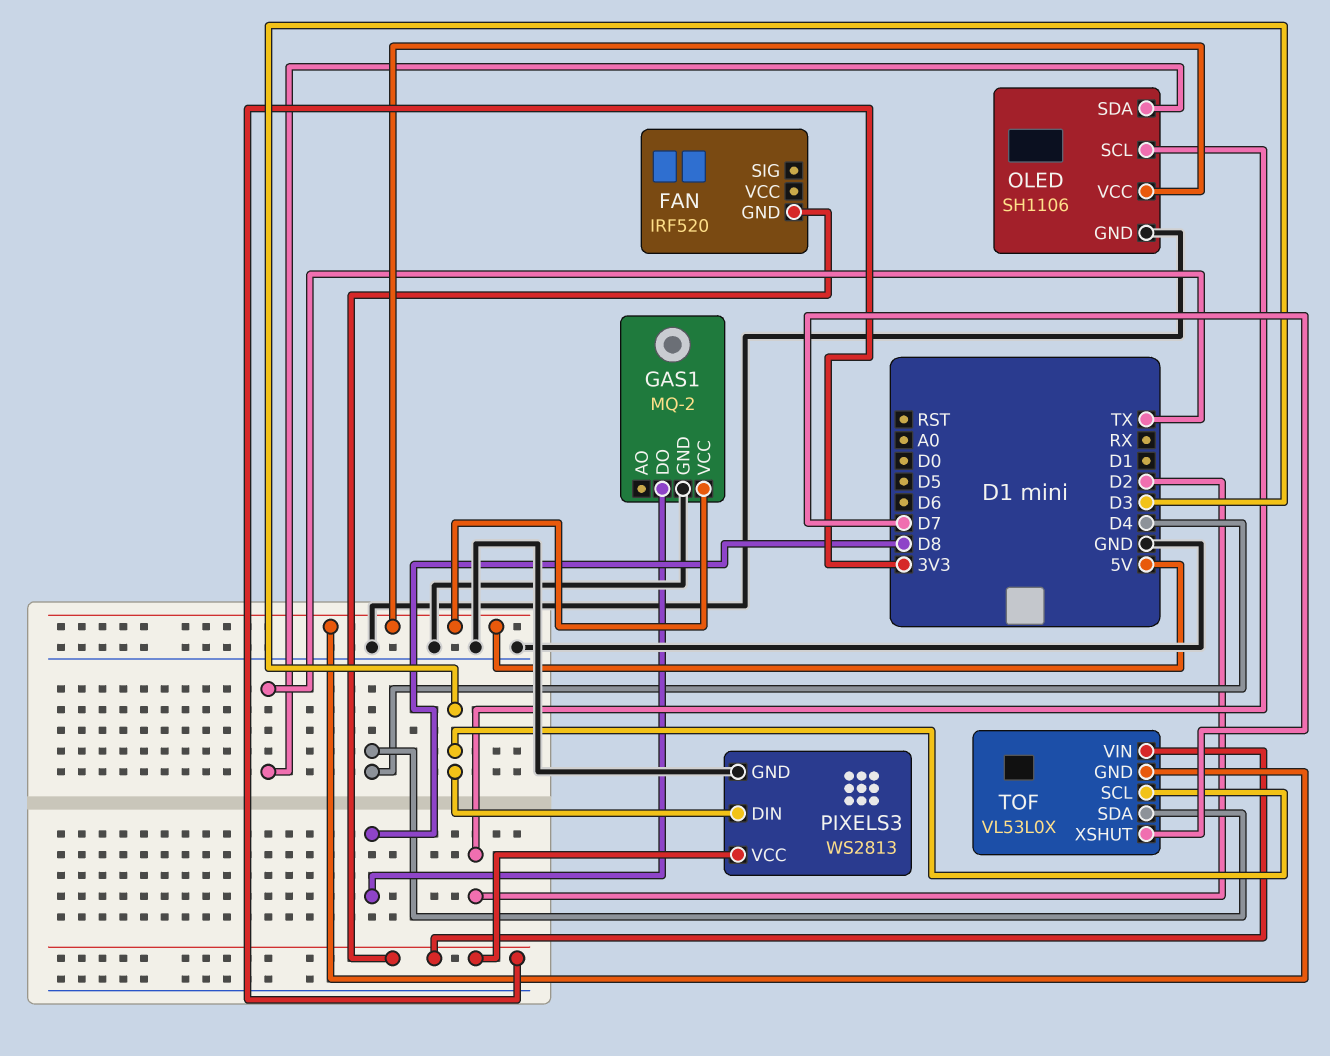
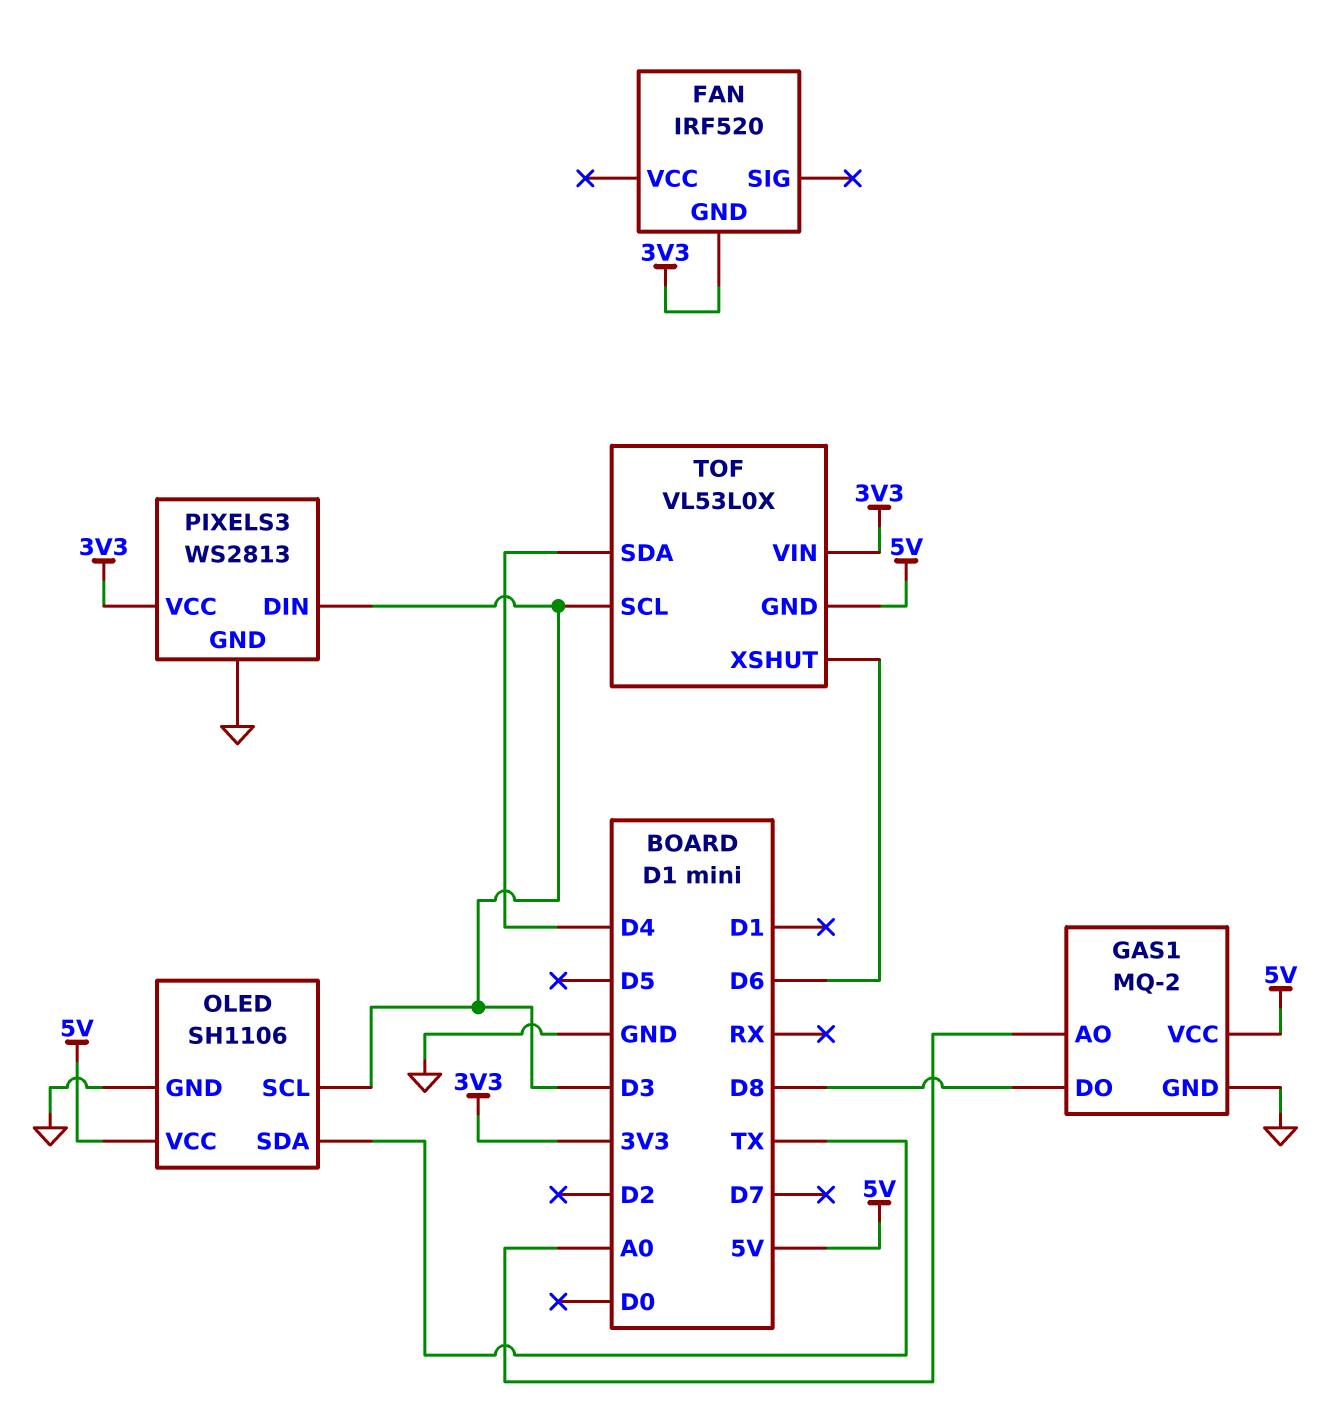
GAS1 pin AO: none -> A0
OLED pin SCL: D2 -> D3
TOF pin XSHUT: D7 -> D6

